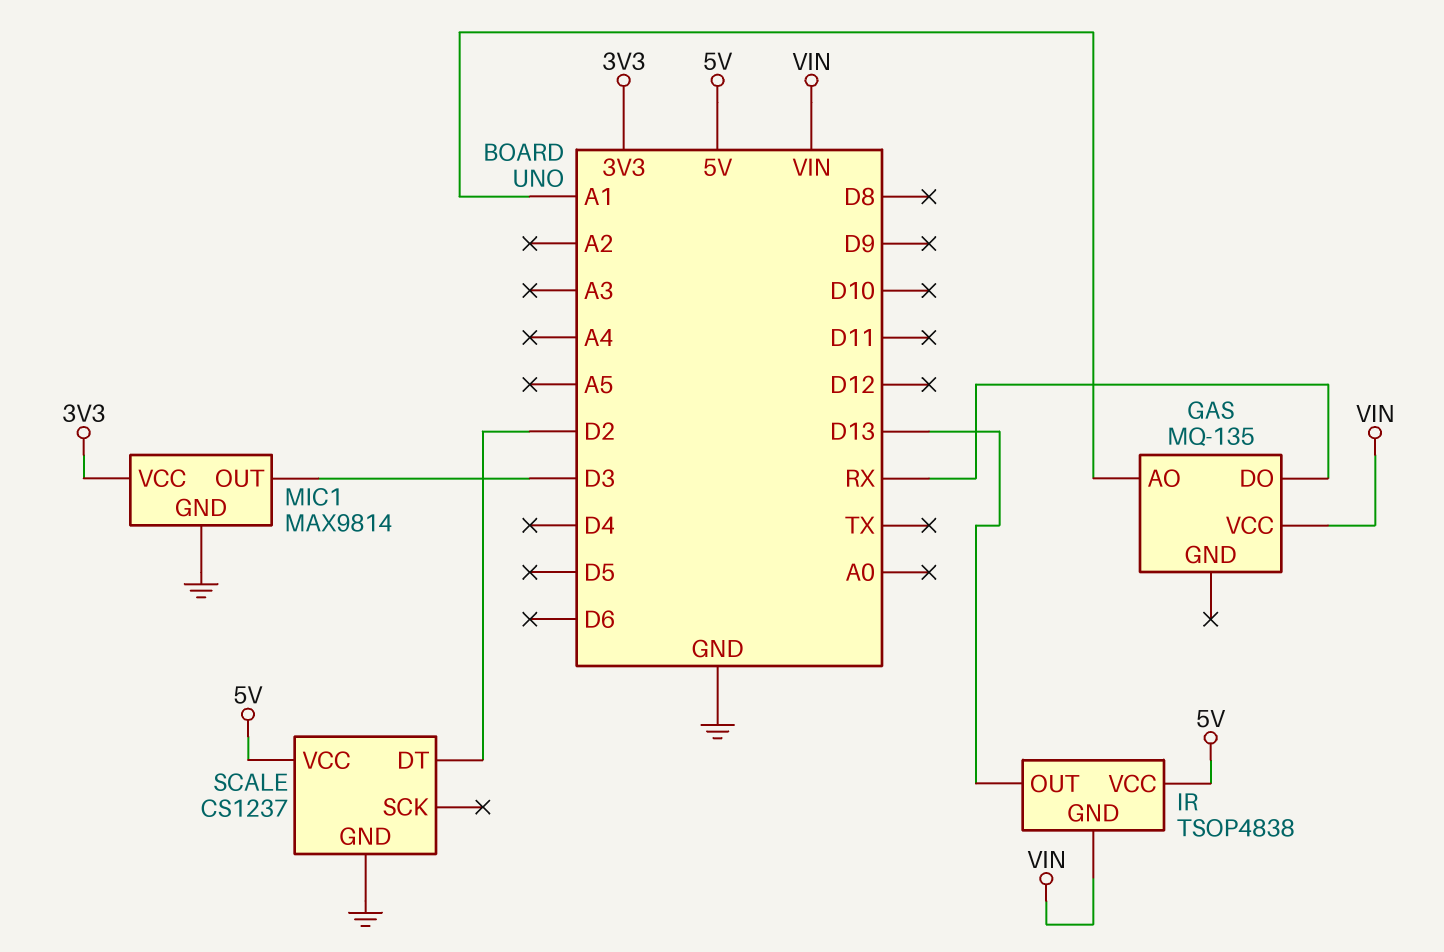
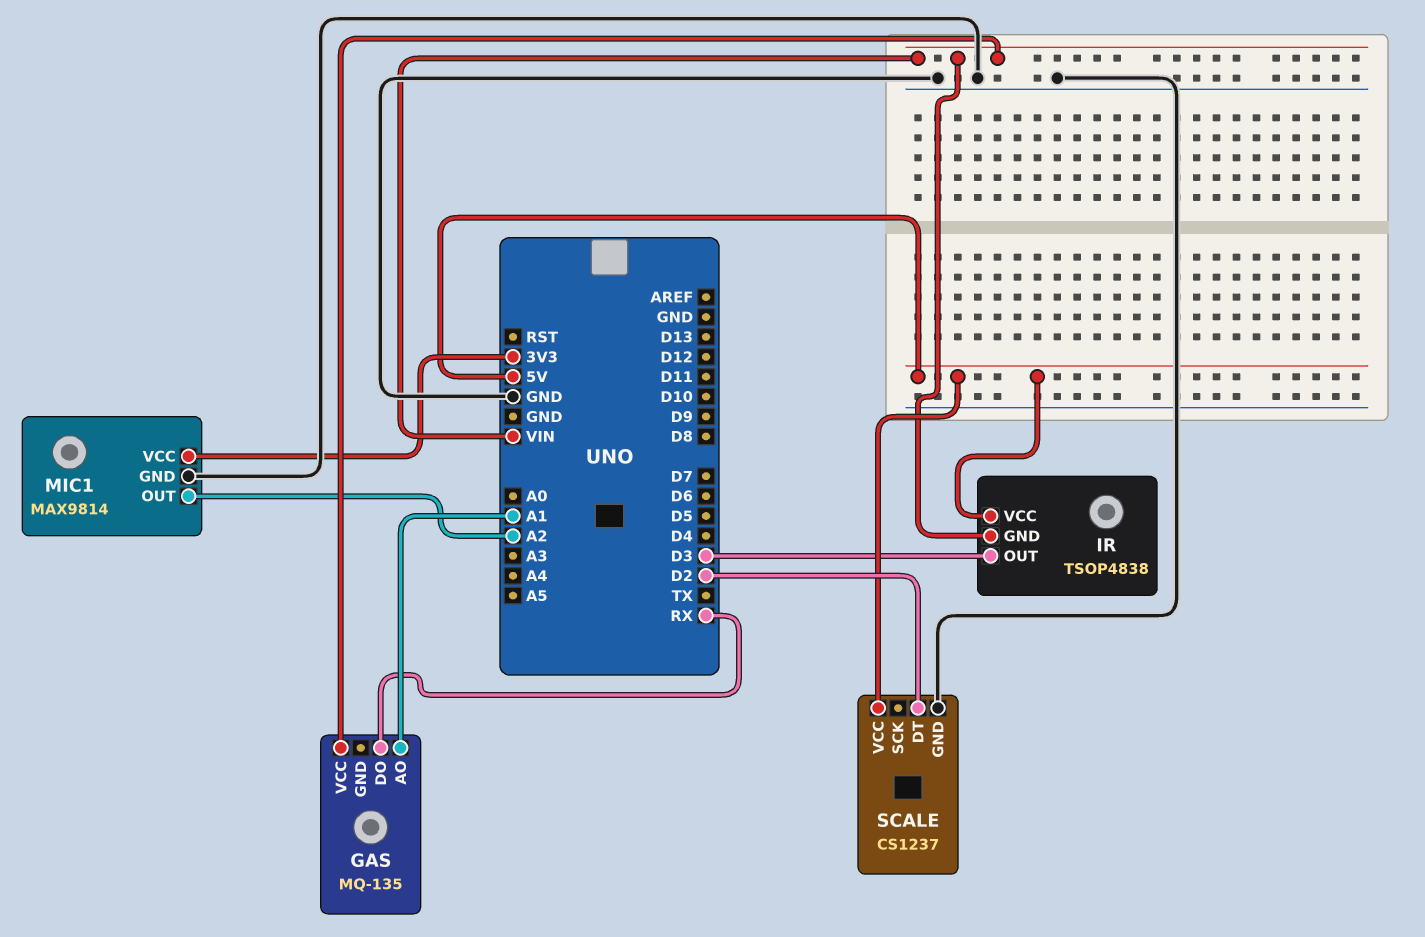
IR pin OUT: D13 -> D3
MIC1 pin OUT: D3 -> A2

